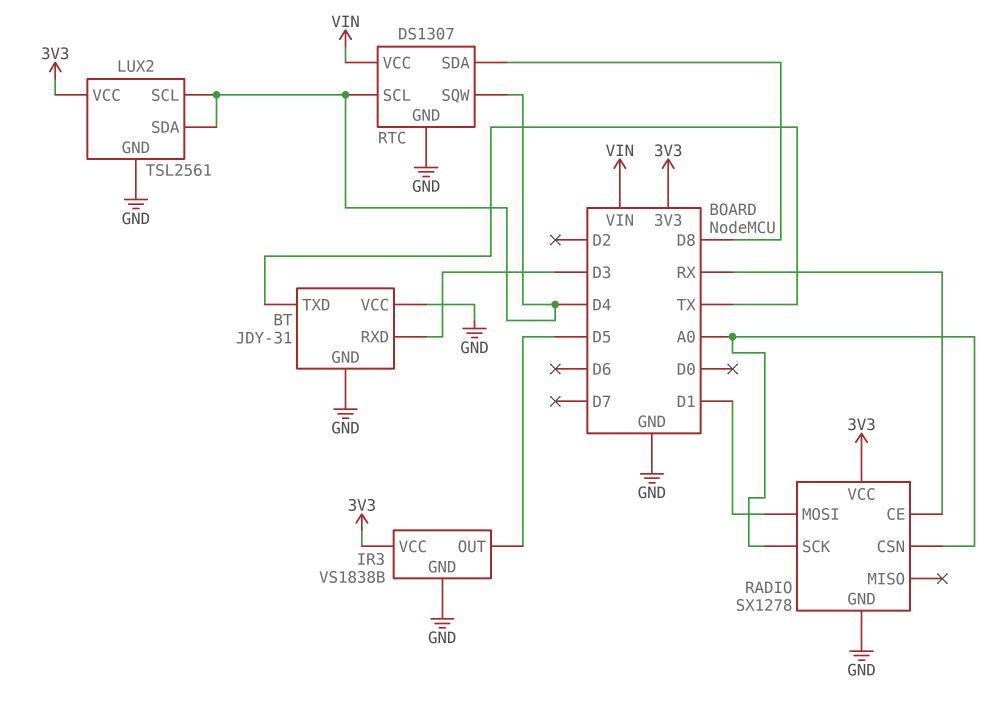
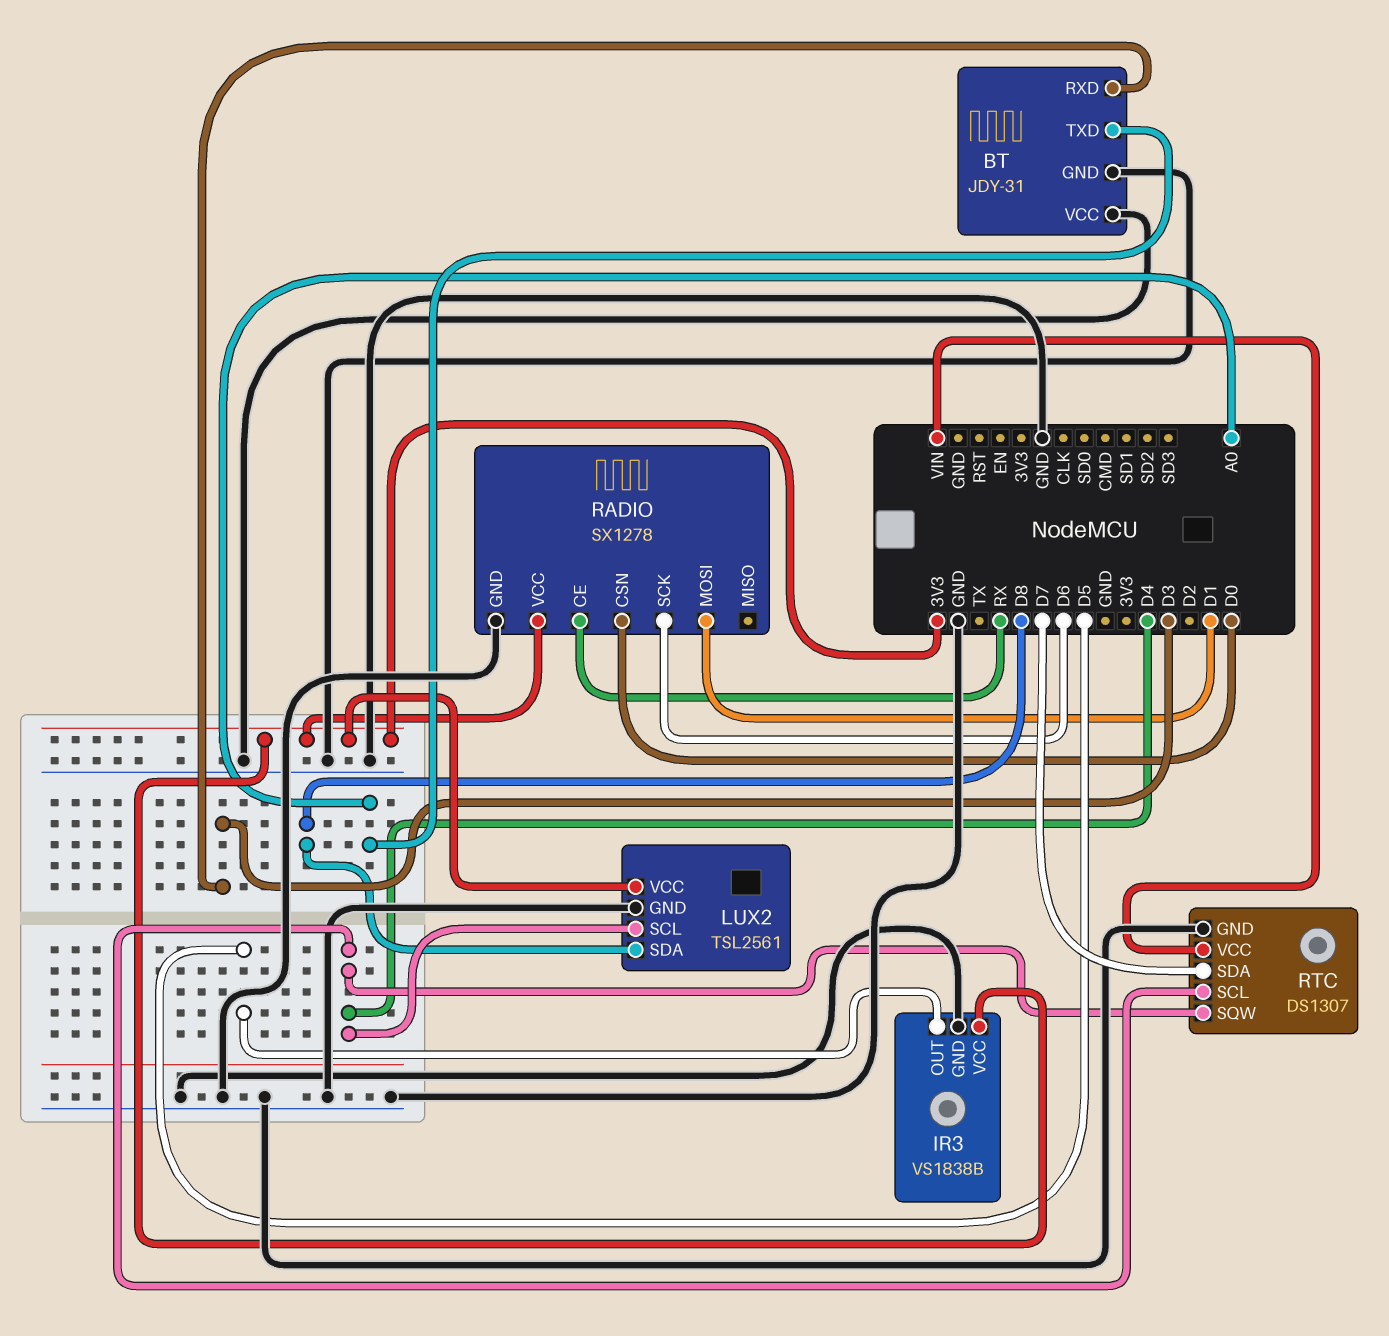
BT pin TXD: TX -> A0
LUX2 pin SDA: D4 -> D8
RADIO pin CSN: A0 -> D0
RADIO pin SCK: A0 -> D6
RTC pin SDA: D8 -> D7

